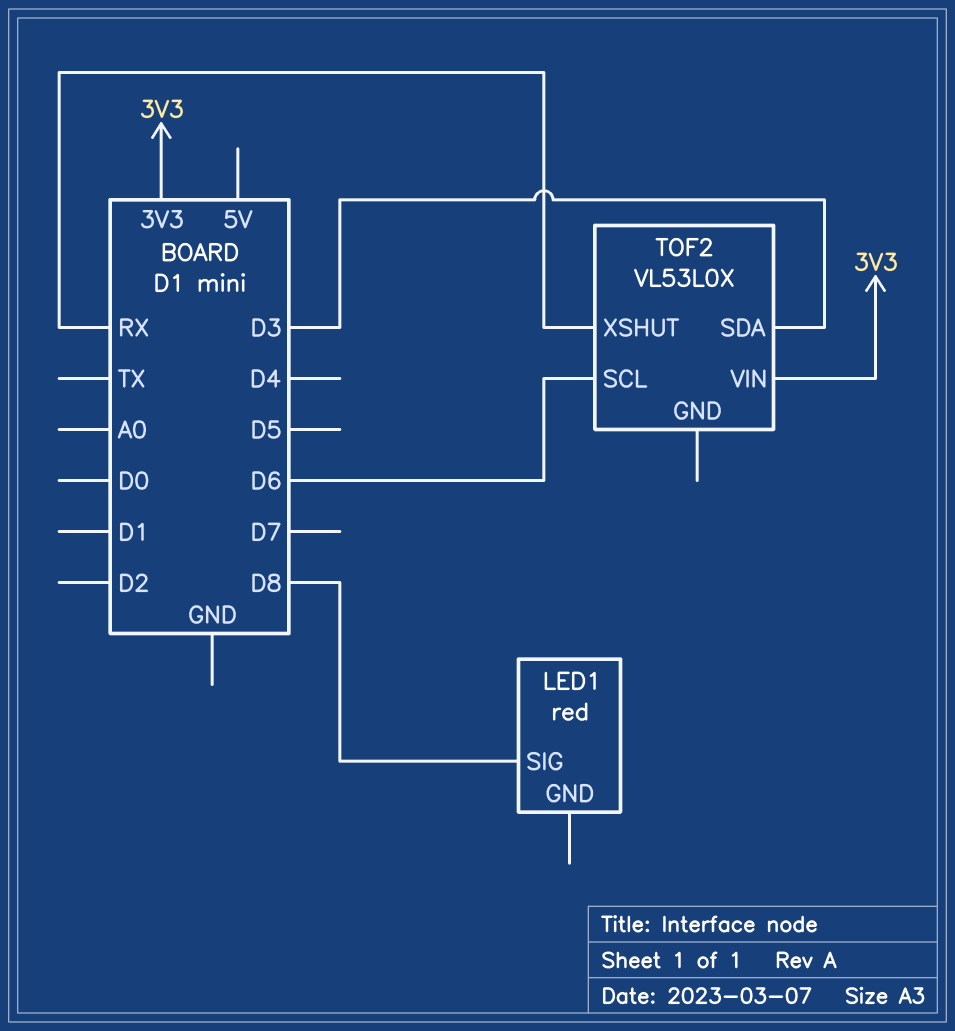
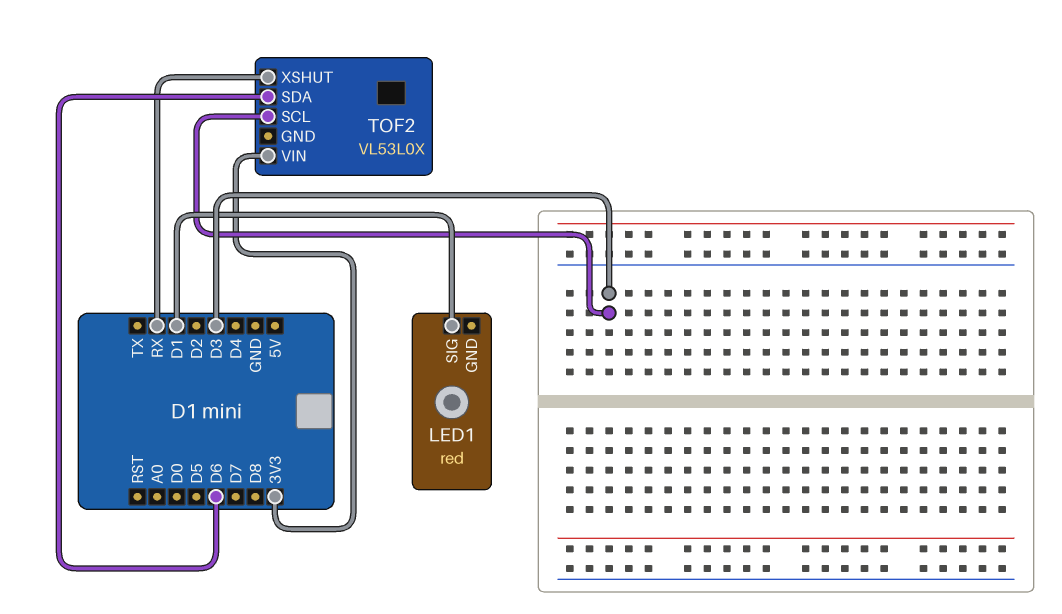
LED1 pin SIG: D8 -> D1
TOF2 pin SCL: D6 -> D3
TOF2 pin SDA: D3 -> D6

